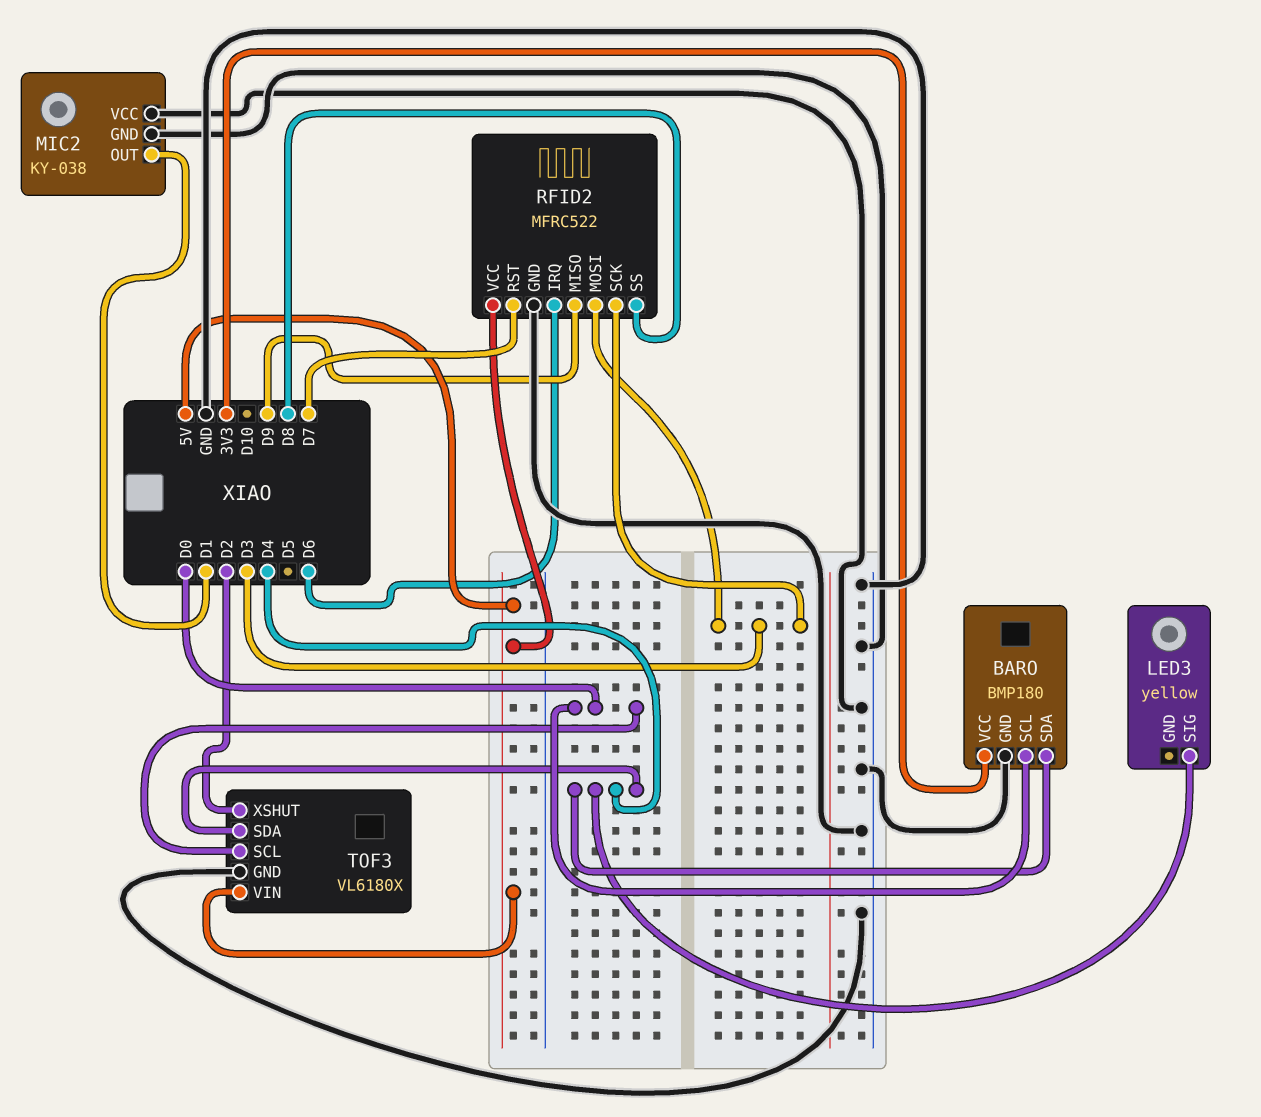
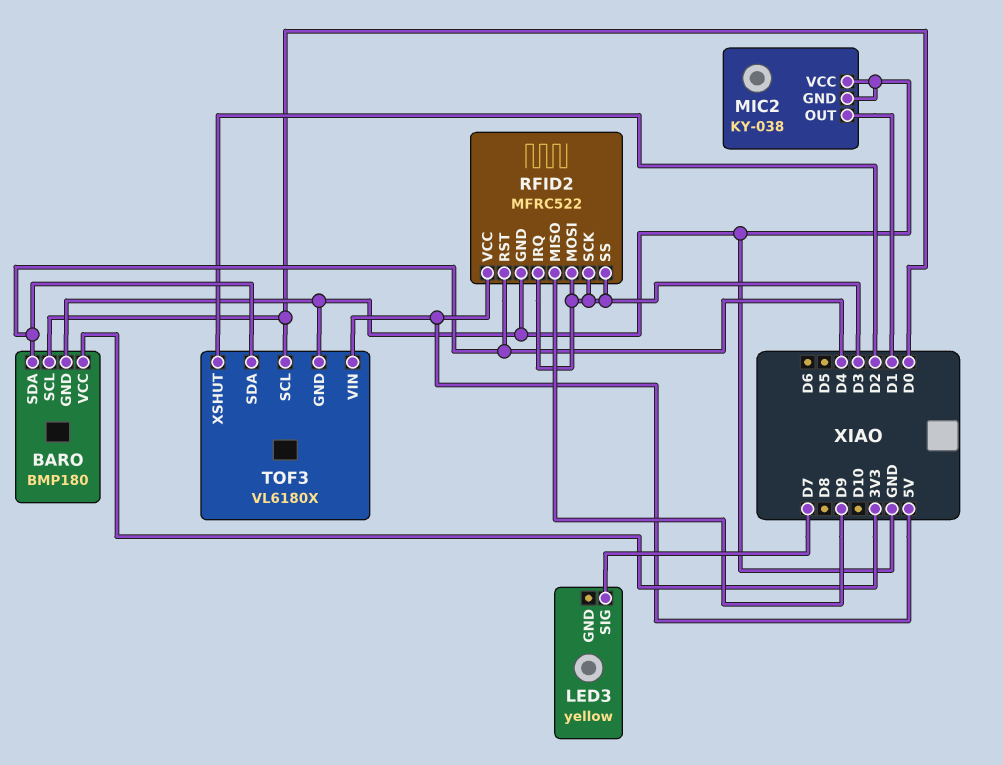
LED3 pin SIG: D4 -> D7
RFID2 pin IRQ: D6 -> D3
RFID2 pin RST: D7 -> D4
RFID2 pin SS: D8 -> D3

